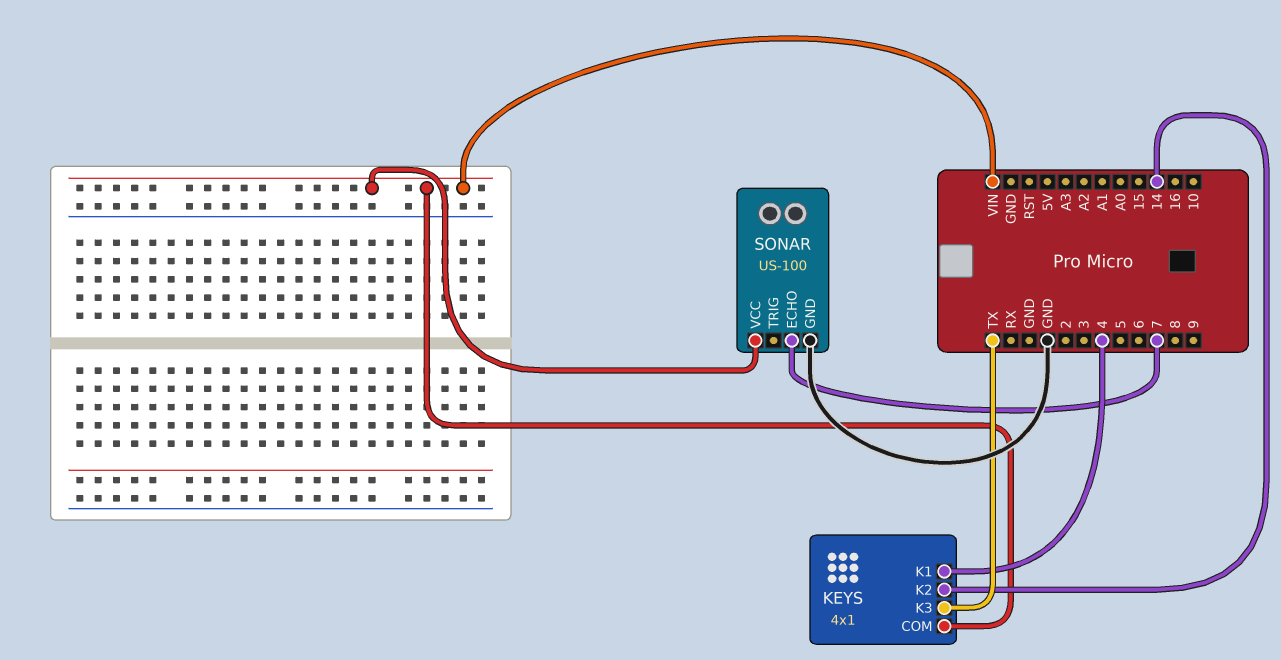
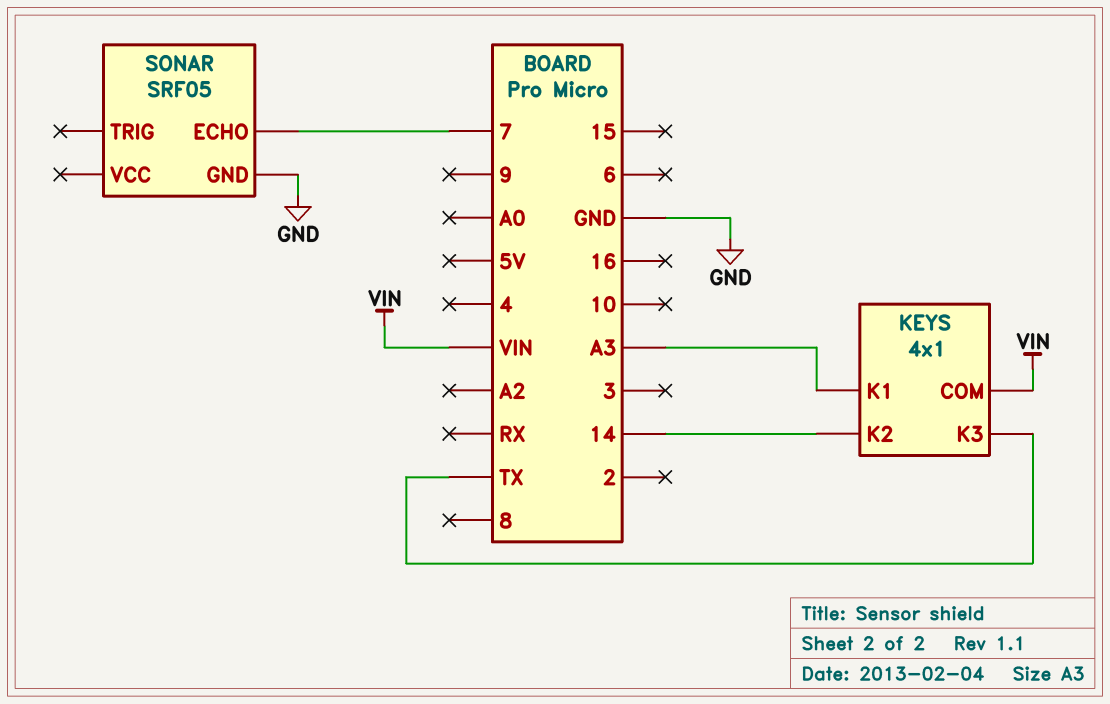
KEYS pin K1: 4 -> A3
SONAR: US-100 -> SRF05
SONAR pin VCC: VIN -> none

